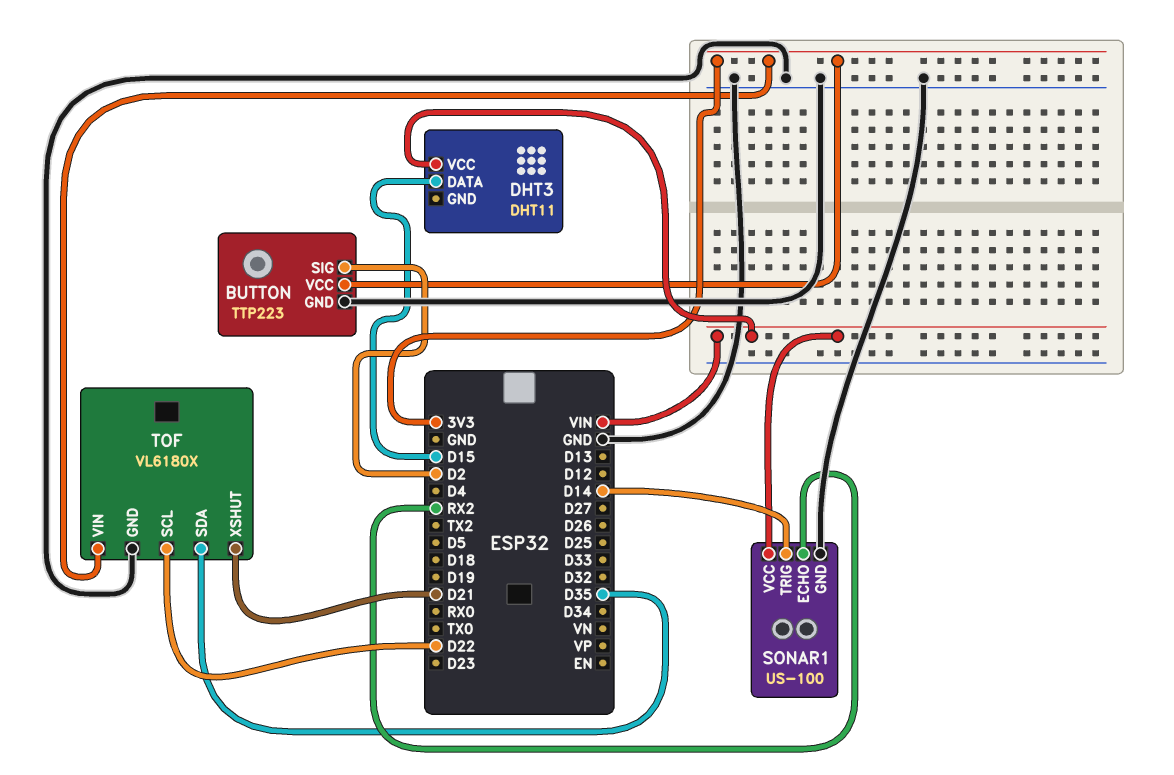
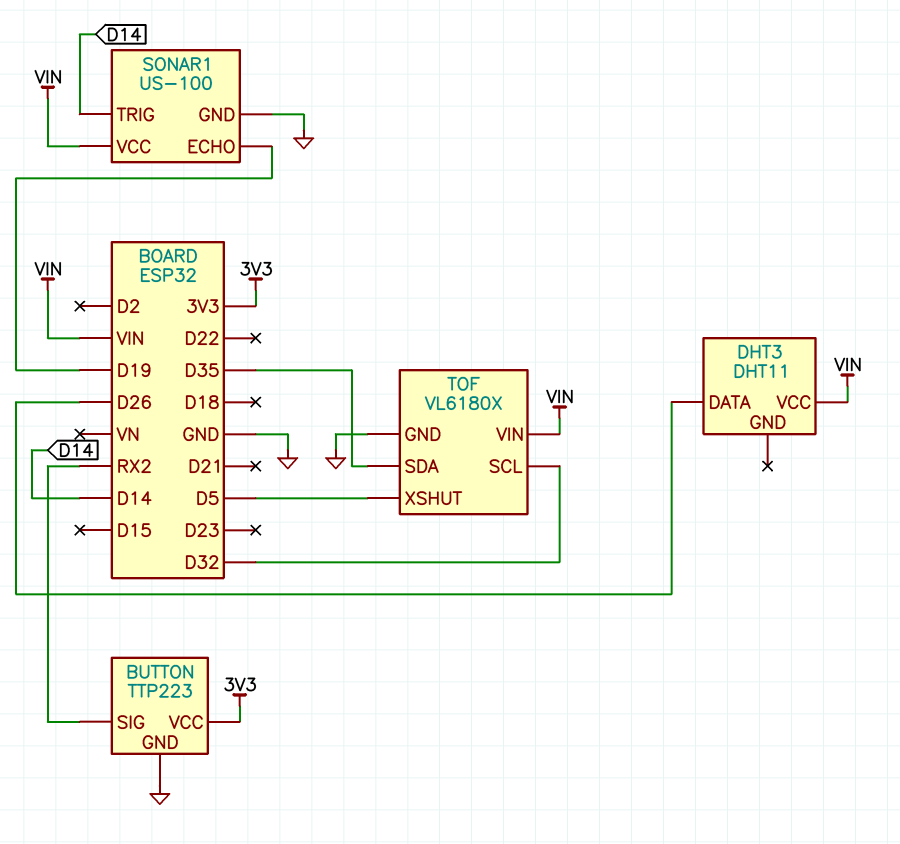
BUTTON pin SIG: D2 -> RX2
DHT3 pin DATA: D15 -> D26
SONAR1 pin ECHO: RX2 -> D19
TOF pin SCL: D22 -> D32
TOF pin VIN: 3V3 -> VIN
TOF pin XSHUT: D21 -> D5

